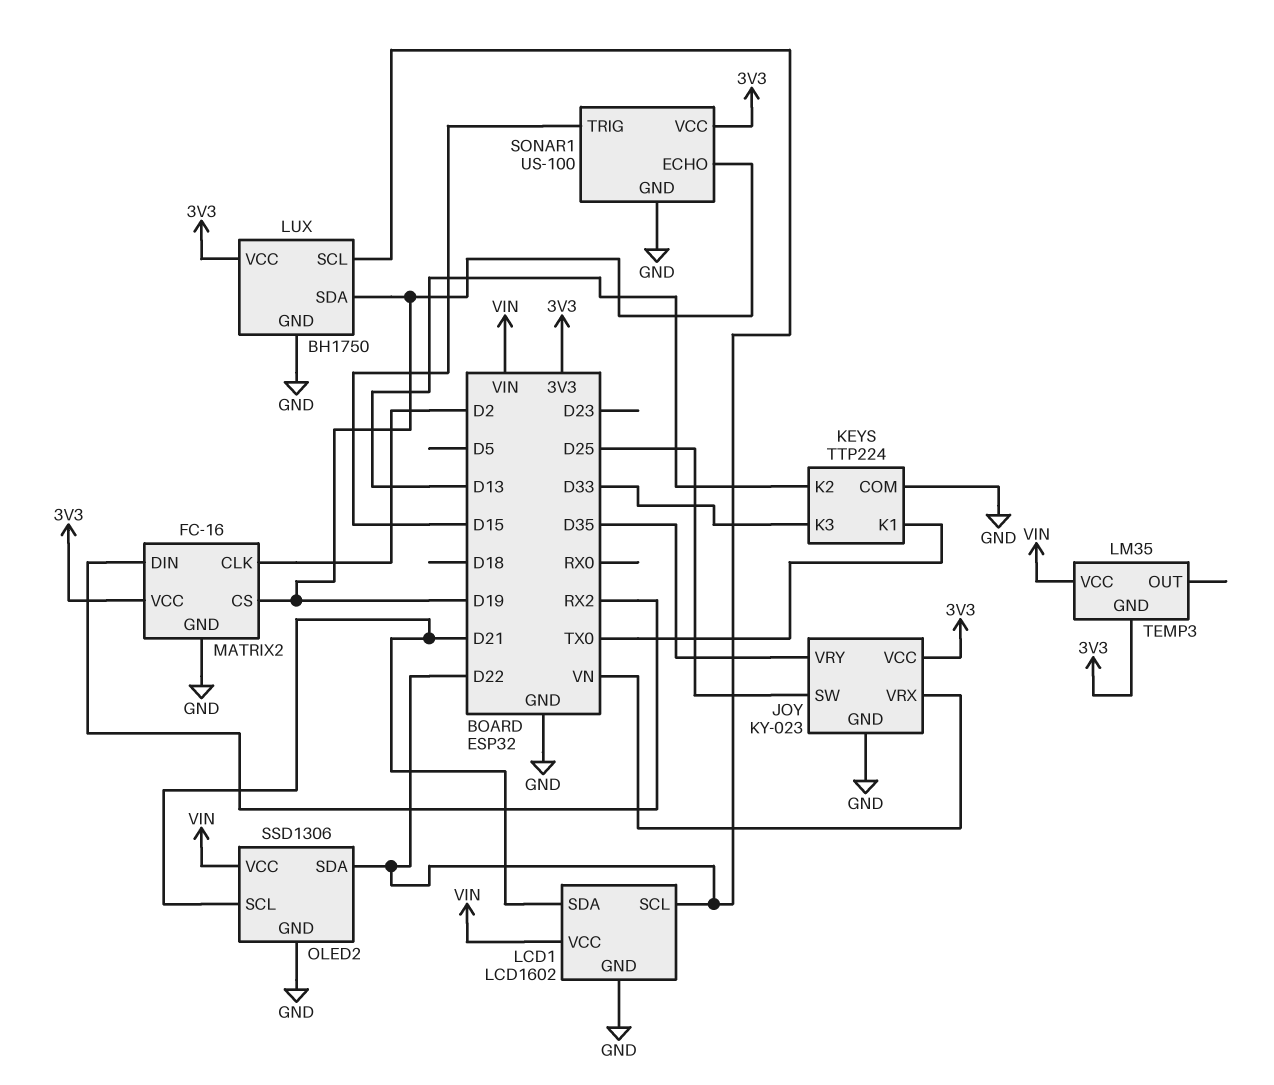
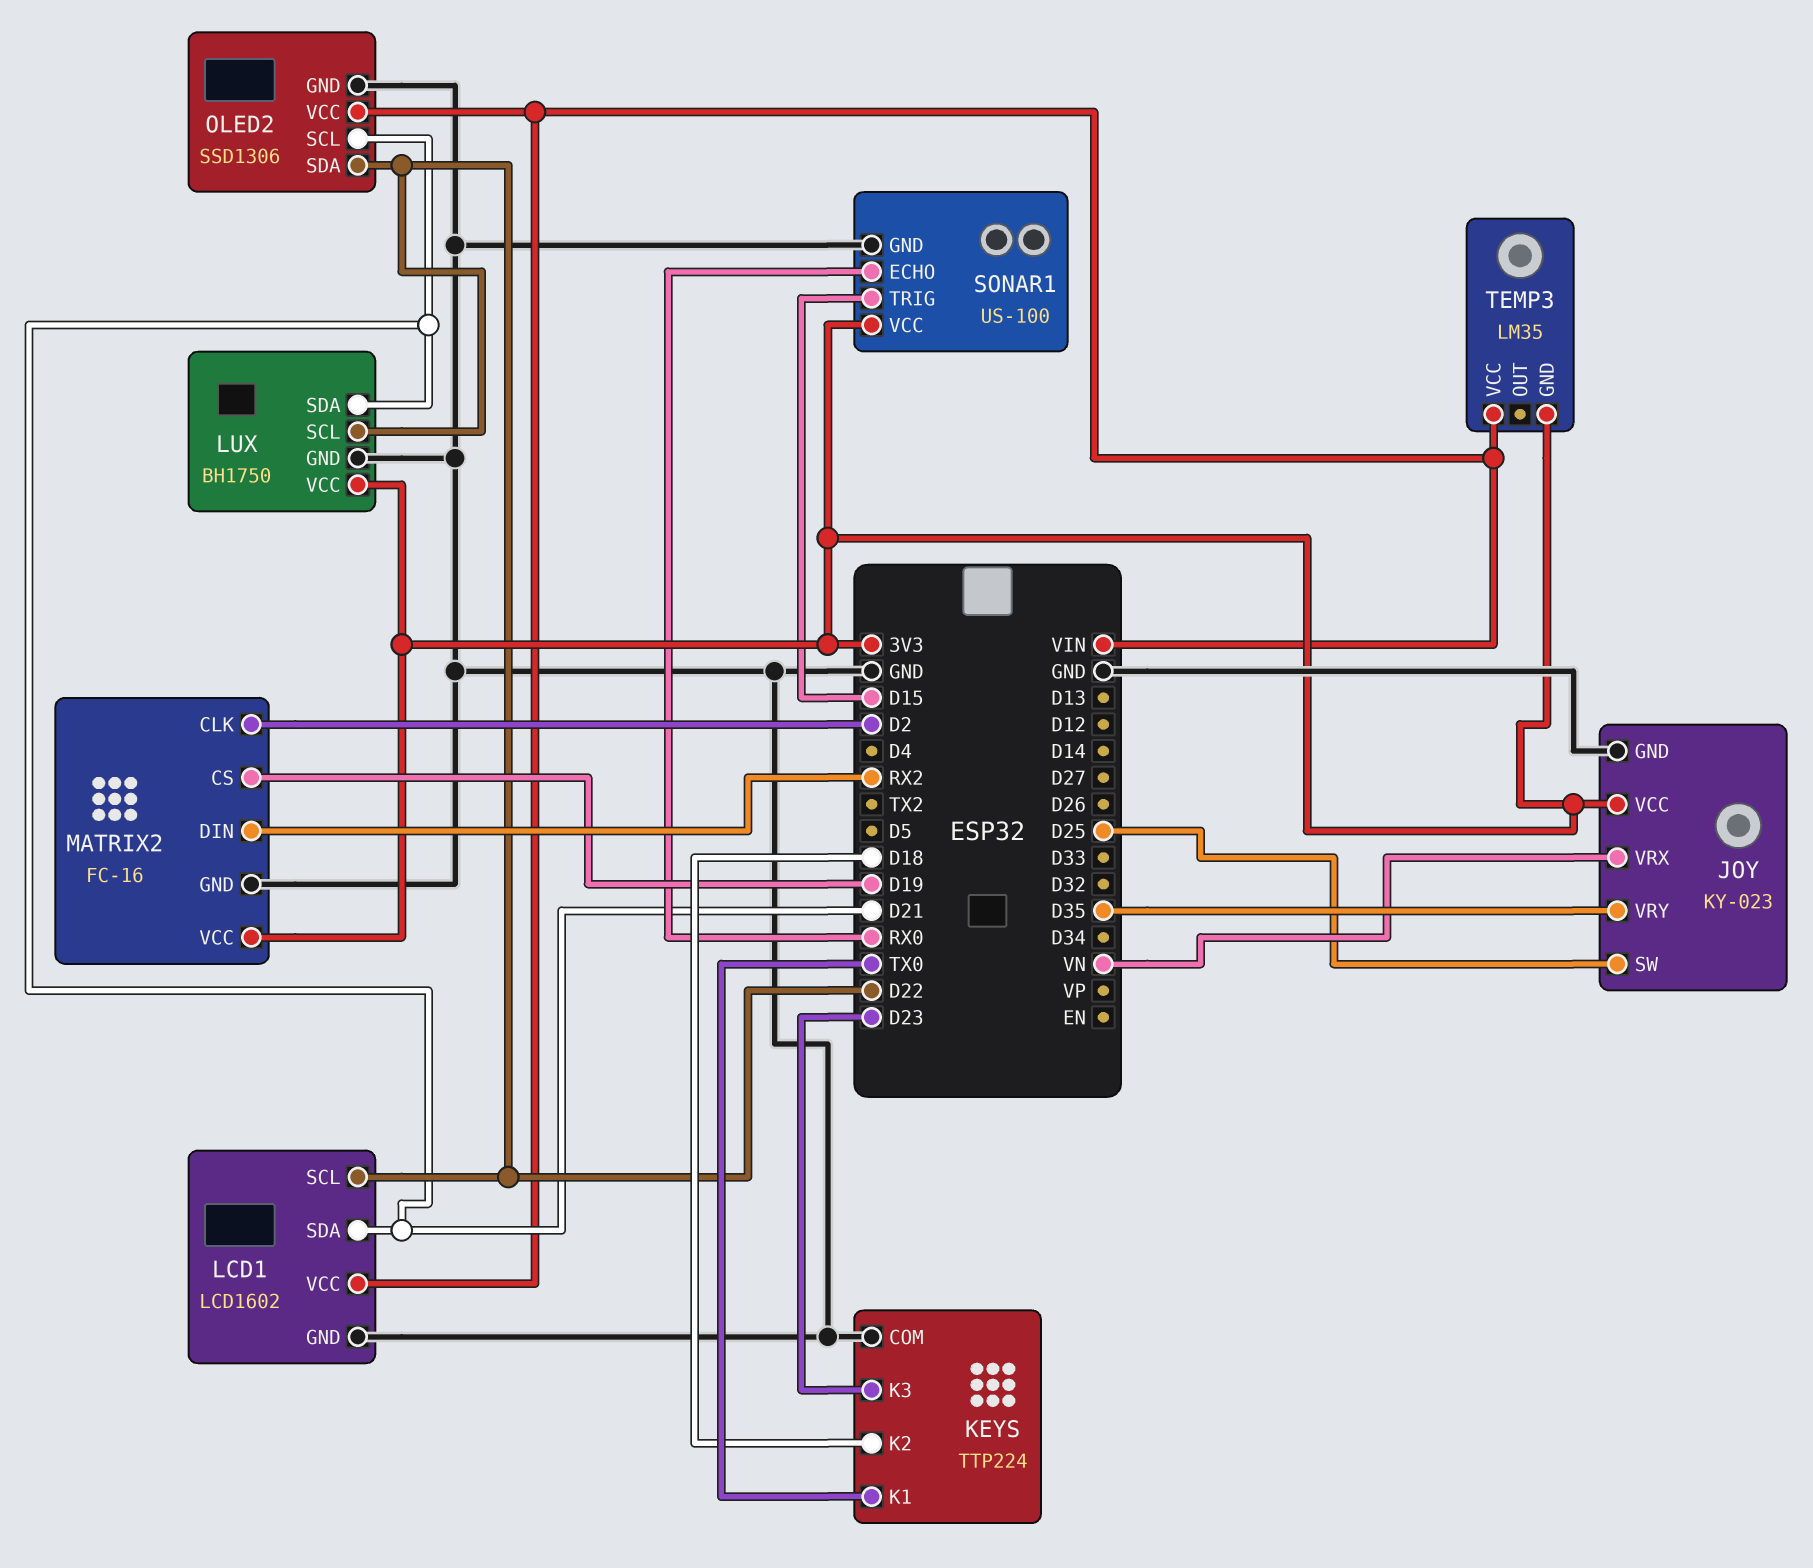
KEYS pin K2: D13 -> D18
KEYS pin K3: D33 -> D23
LUX pin SDA: D19 -> D21
SONAR1 pin ECHO: D19 -> RX0

